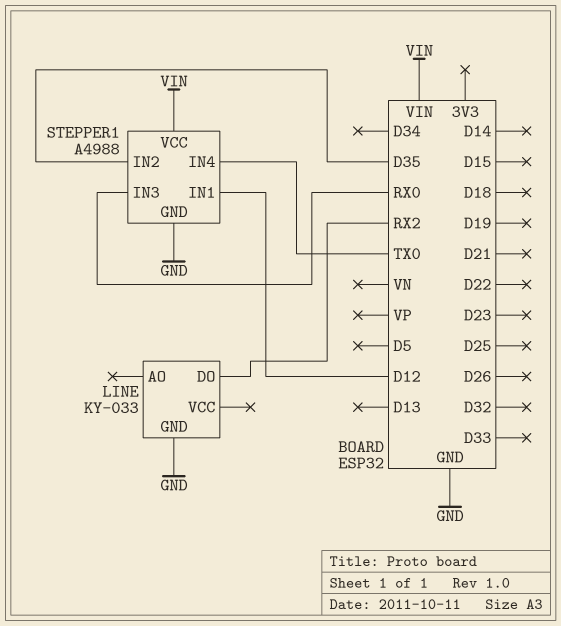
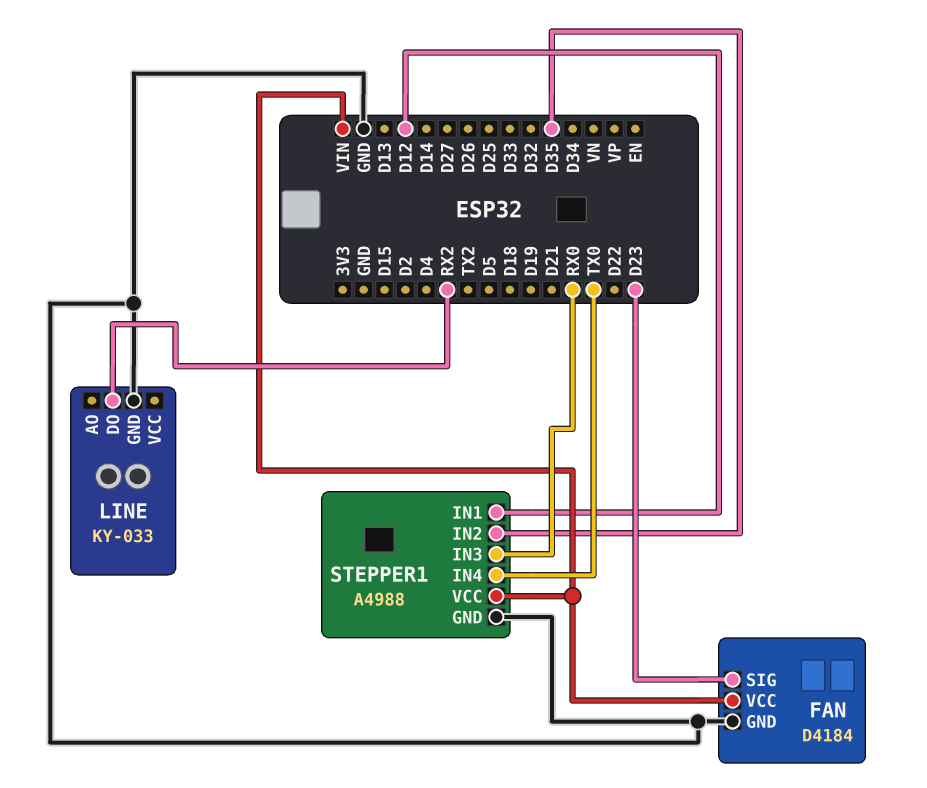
FAN: none -> D4184
FAN pin GND: none -> GND
FAN pin SIG: none -> D23
FAN pin VCC: none -> VIN

